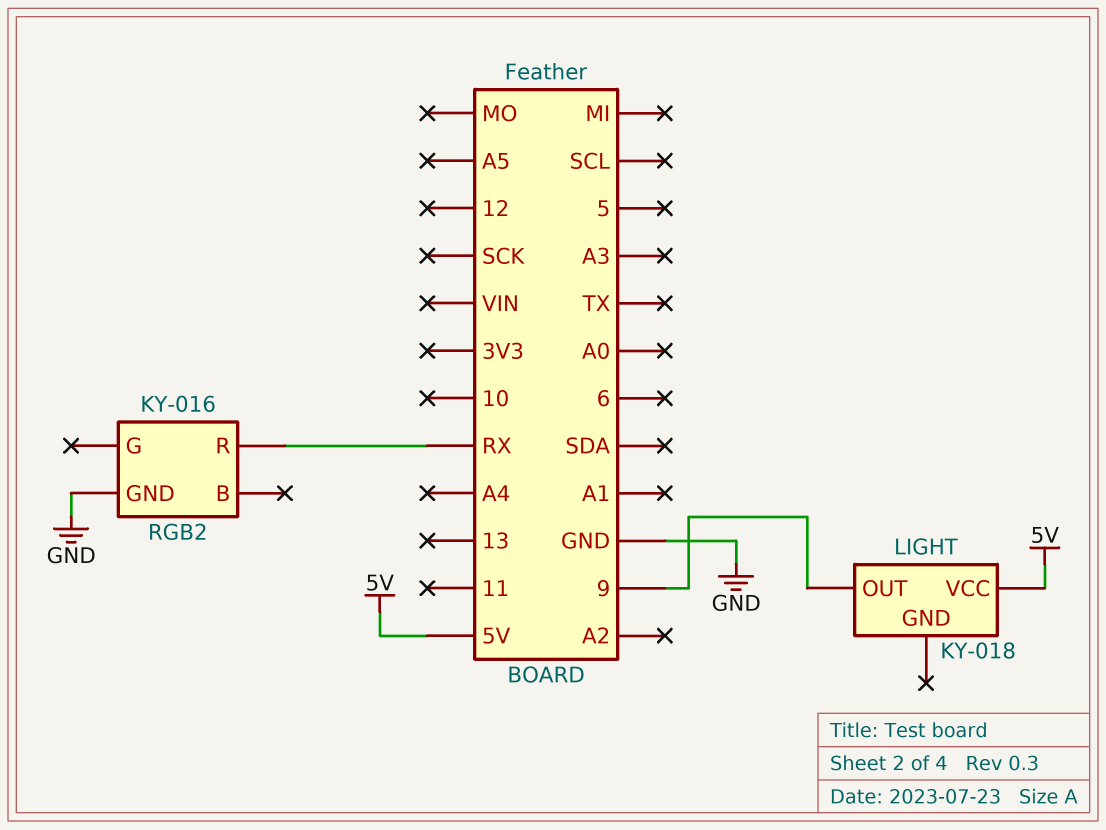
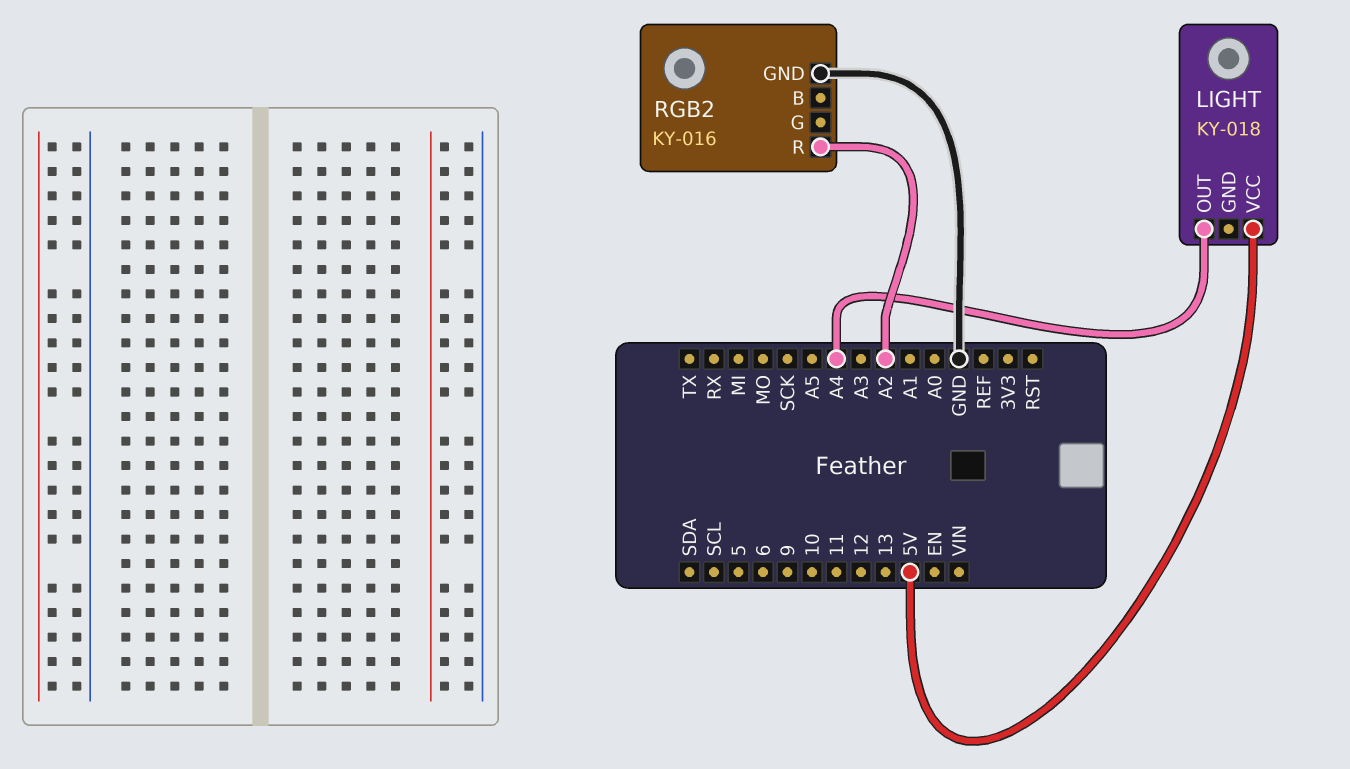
LIGHT pin OUT: 9 -> A4
RGB2 pin R: RX -> A2

